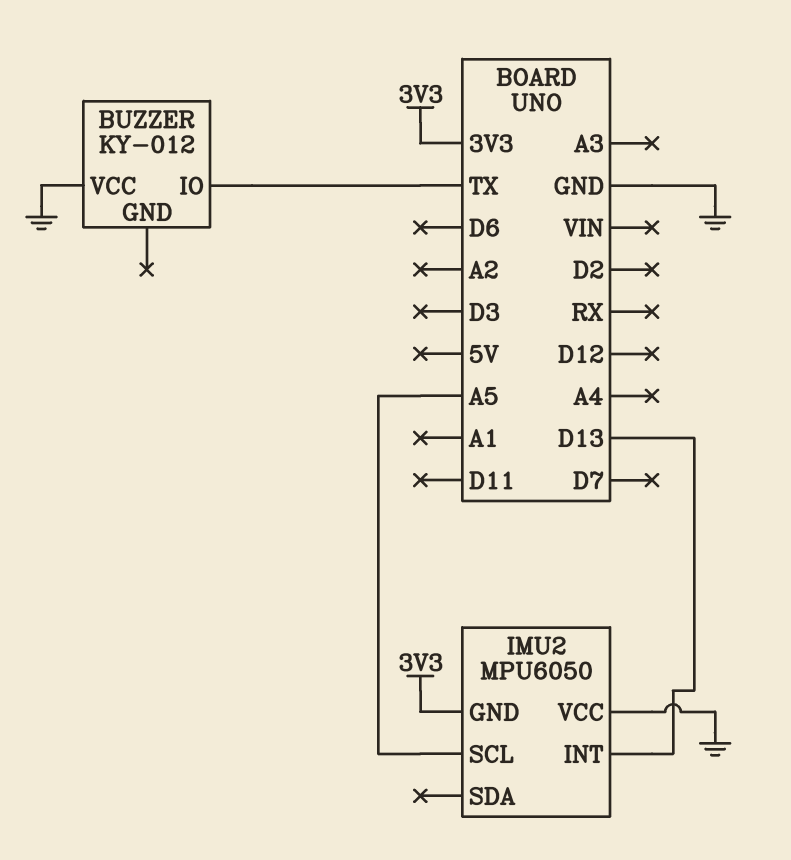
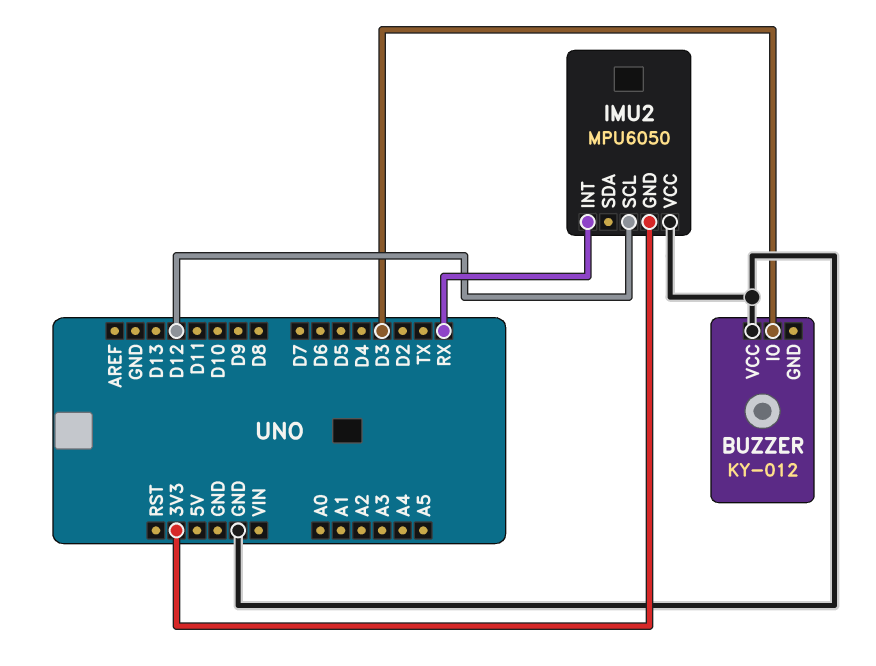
BUZZER pin IO: TX -> D3
IMU2 pin INT: D13 -> RX
IMU2 pin SCL: A5 -> D12

